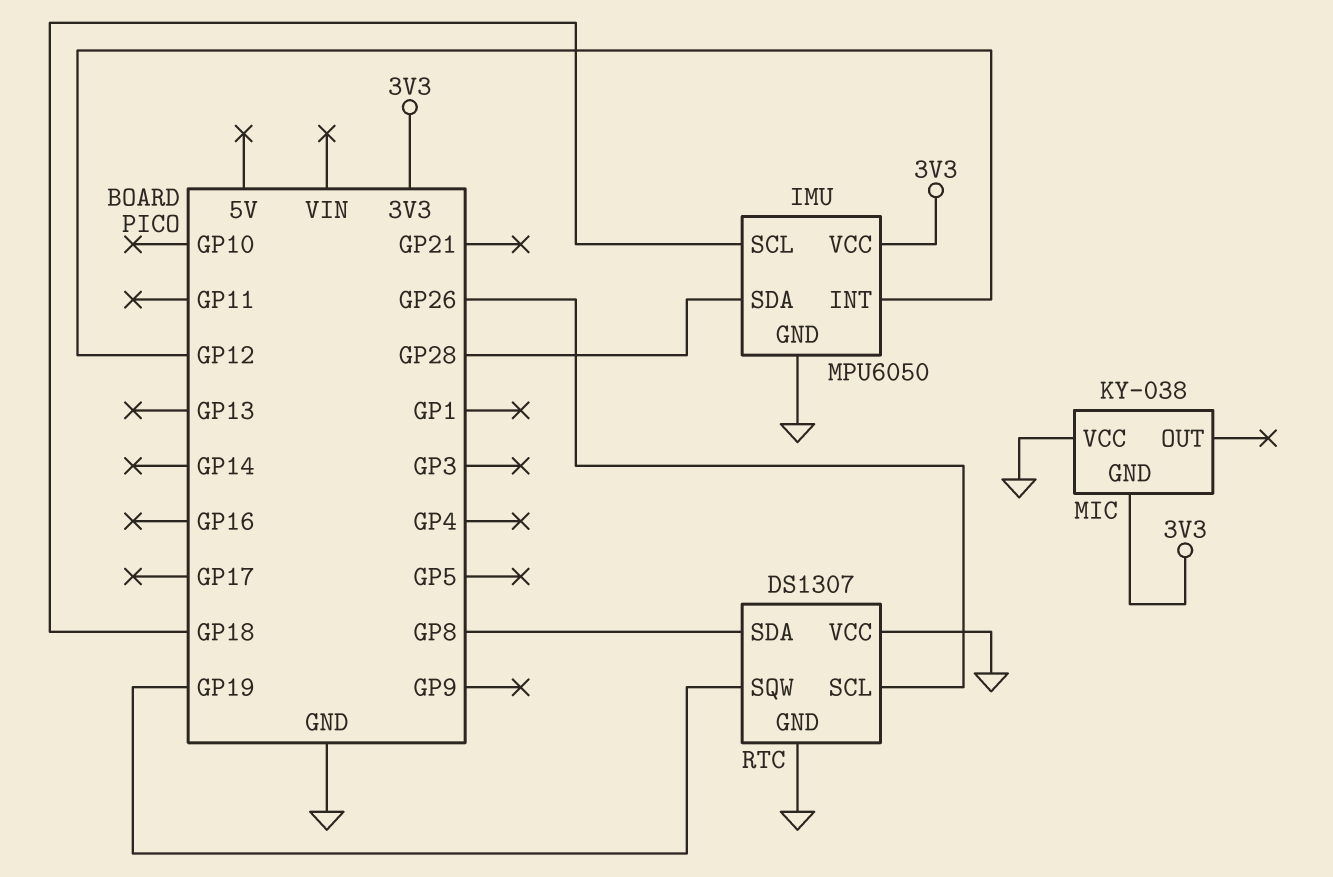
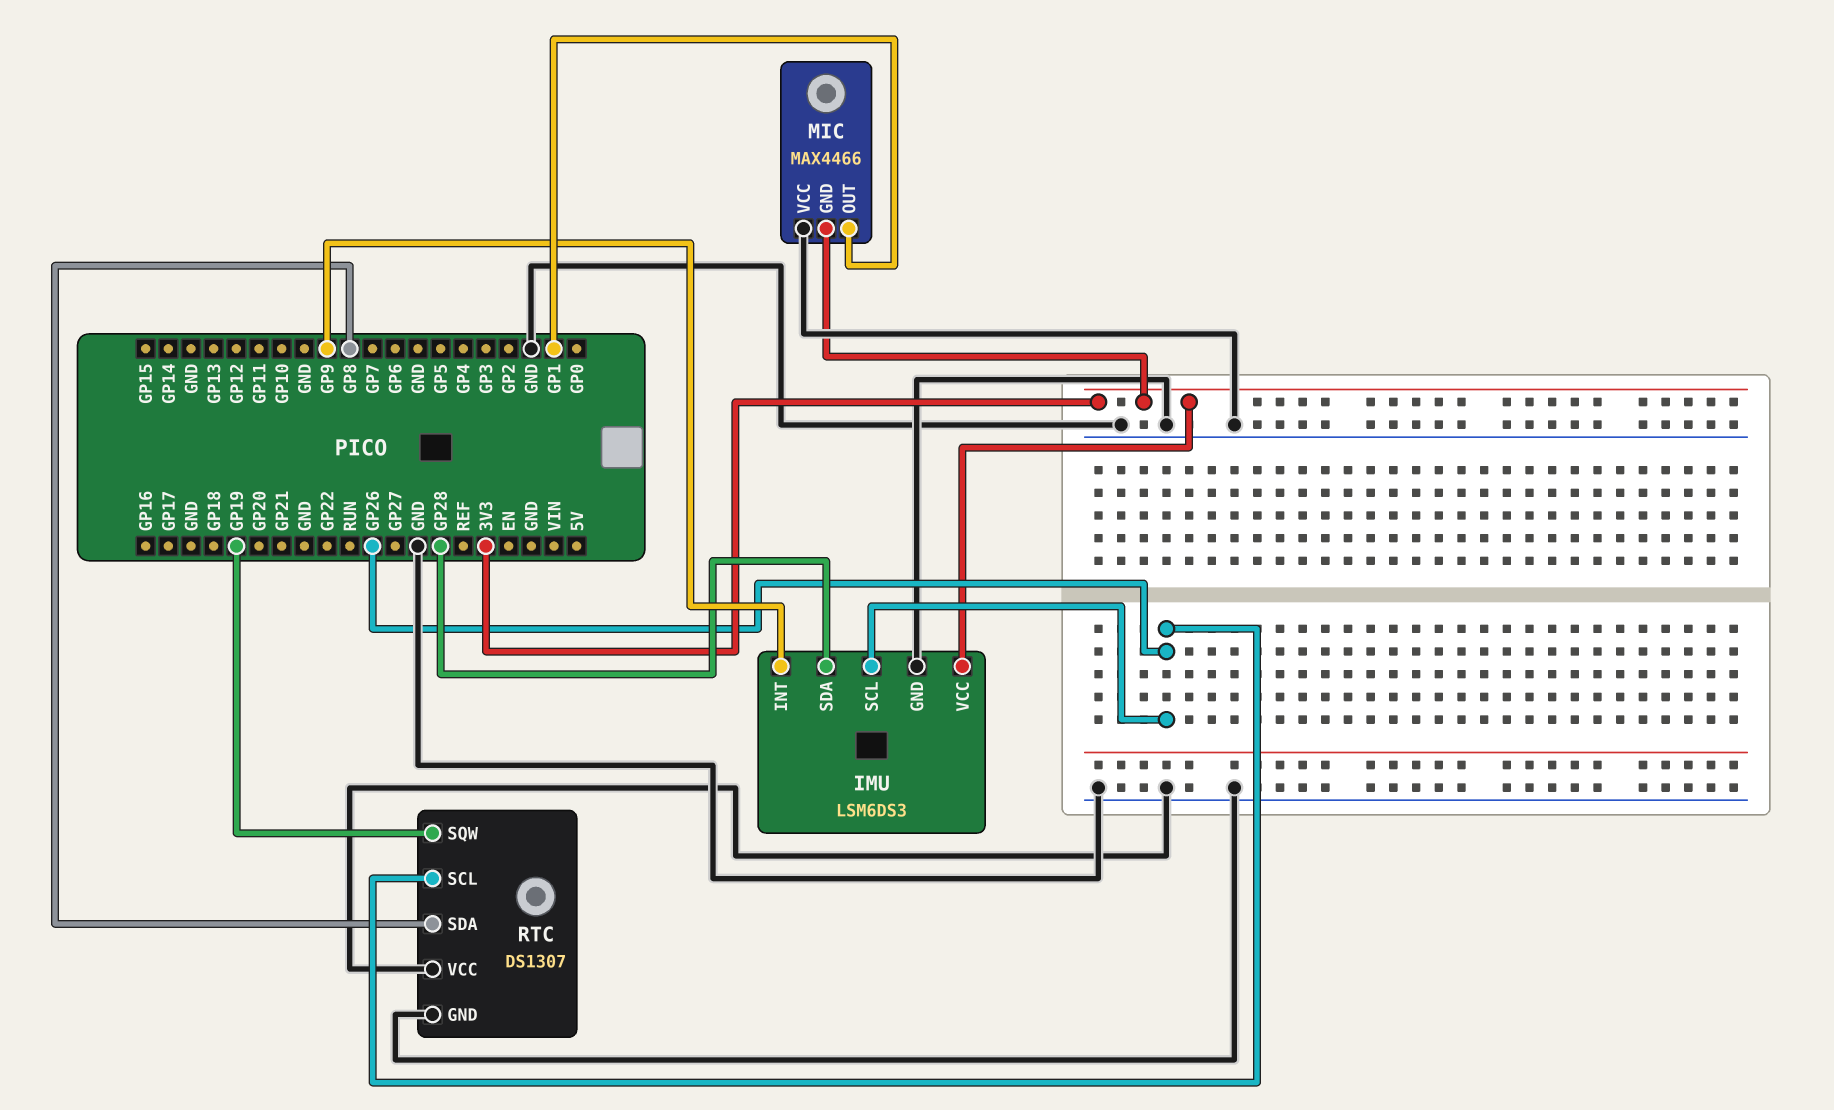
IMU: MPU6050 -> LSM6DS3
IMU pin INT: GP12 -> GP9
IMU pin SCL: GP18 -> GP26
MIC: KY-038 -> MAX4466
MIC pin OUT: none -> GP1

